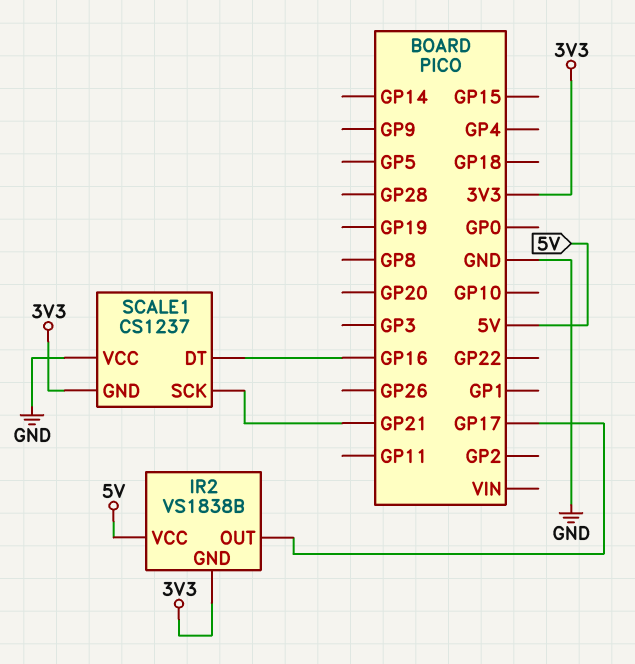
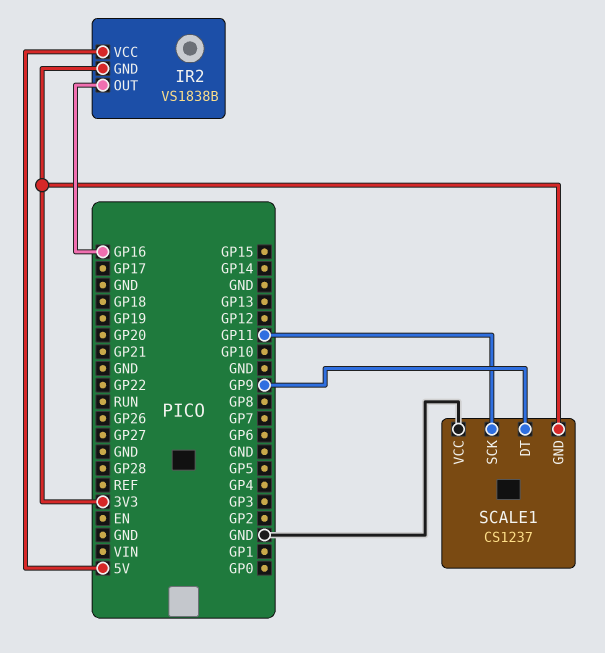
IR2 pin OUT: GP17 -> GP16
SCALE1 pin DT: GP16 -> GP9
SCALE1 pin SCK: GP21 -> GP11

